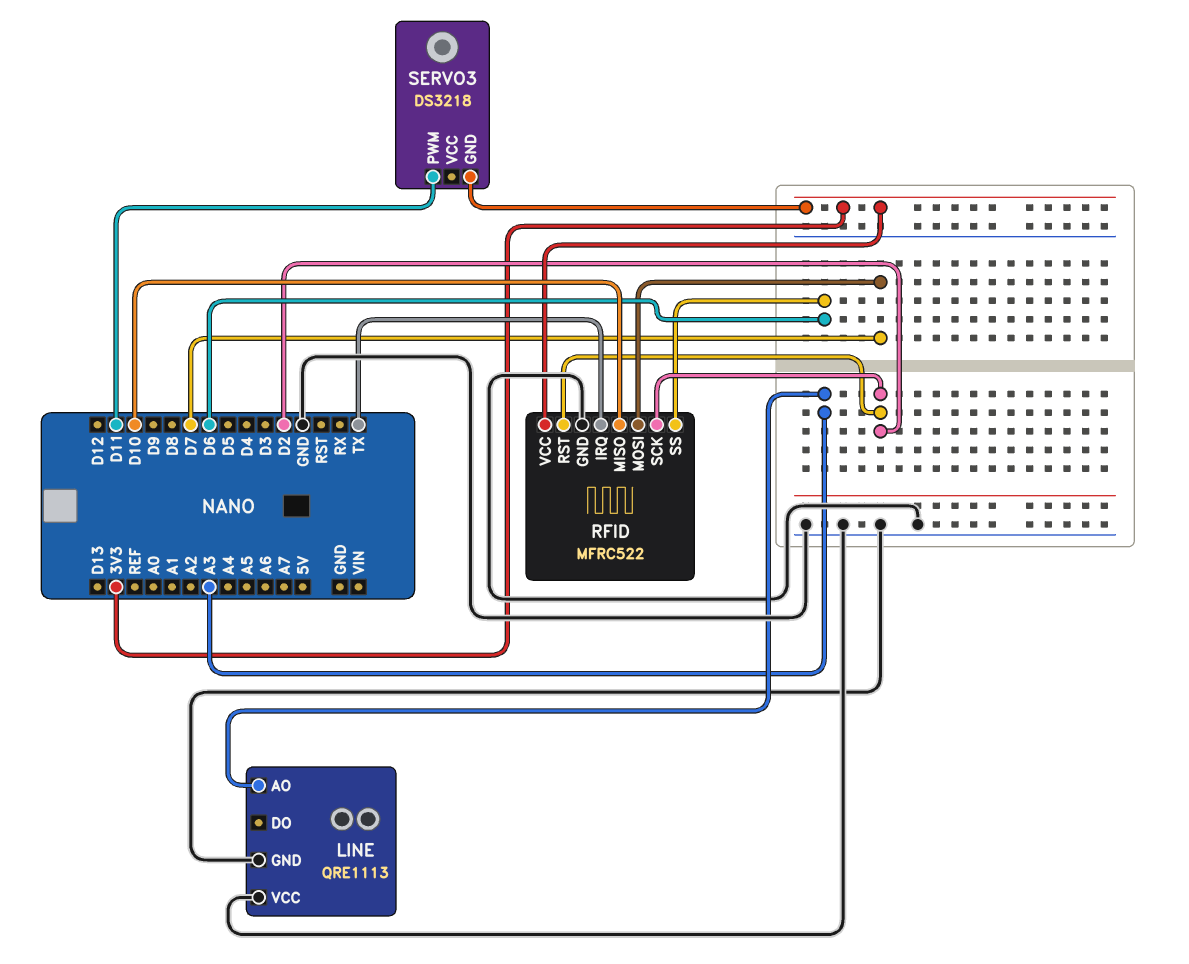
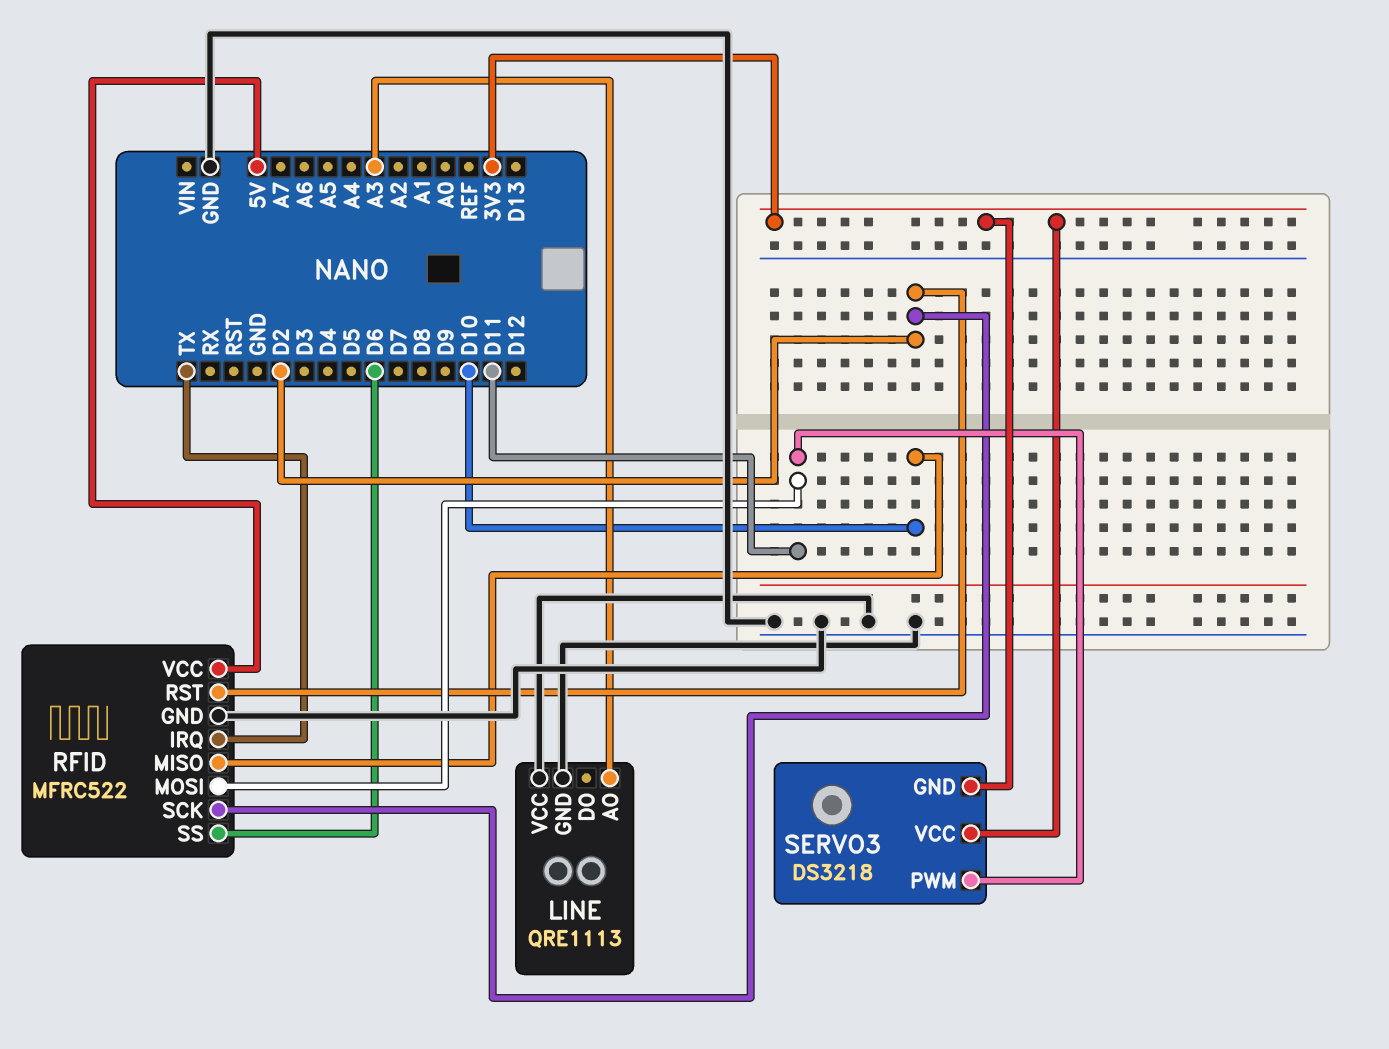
RFID pin MOSI: D7 -> D11
RFID pin VCC: 3V3 -> 5V
SERVO3 pin VCC: none -> 3V3

